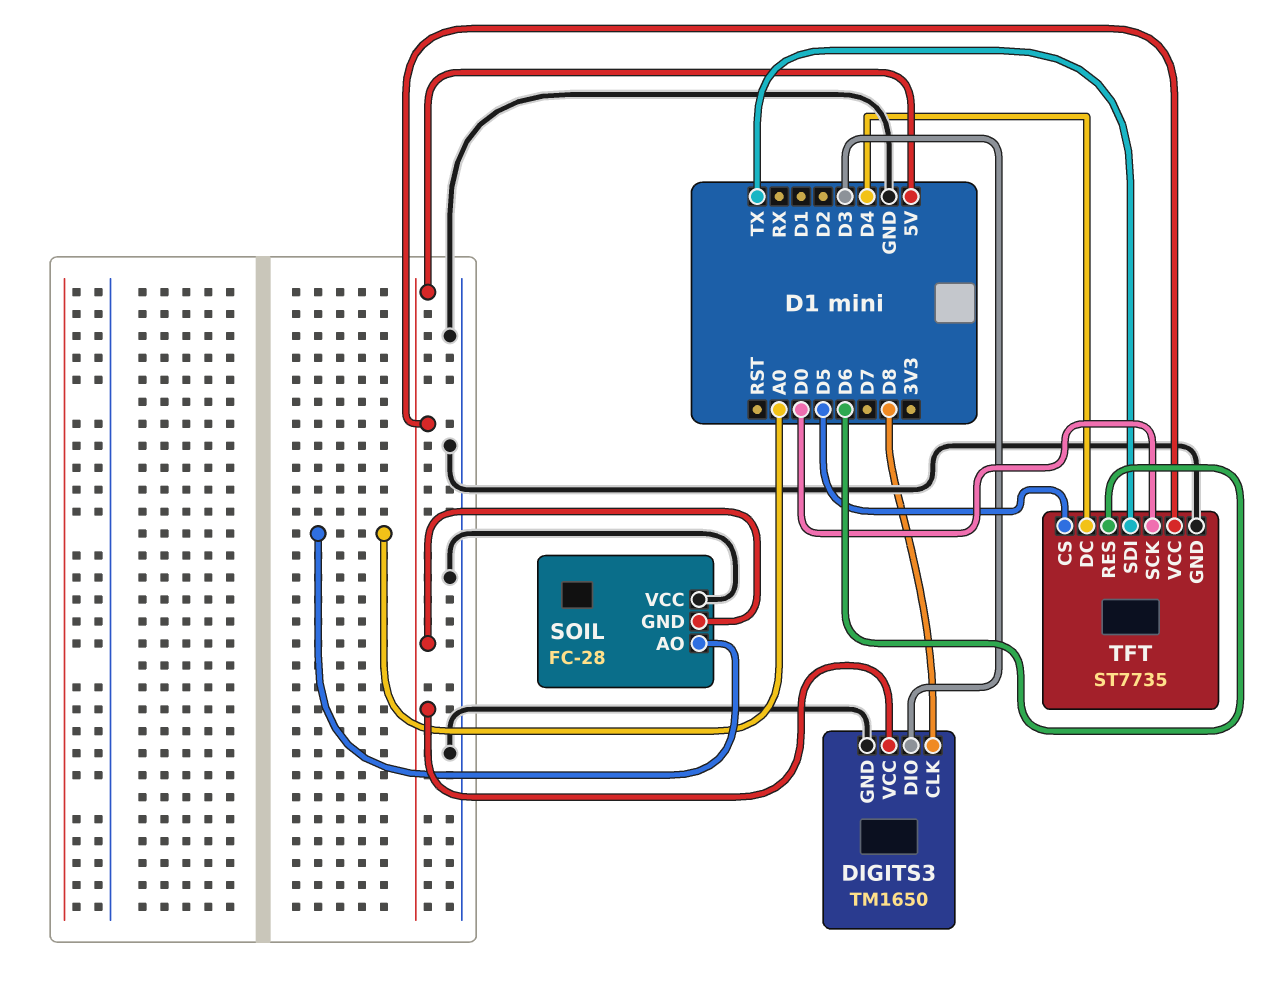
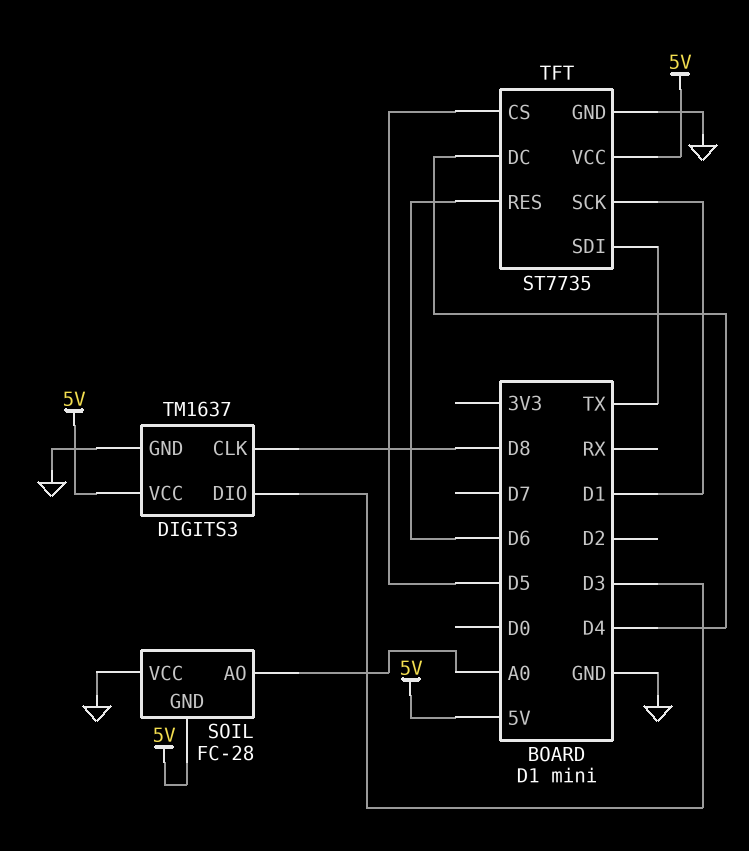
DIGITS3: TM1650 -> TM1637
TFT pin SCK: D0 -> D1

